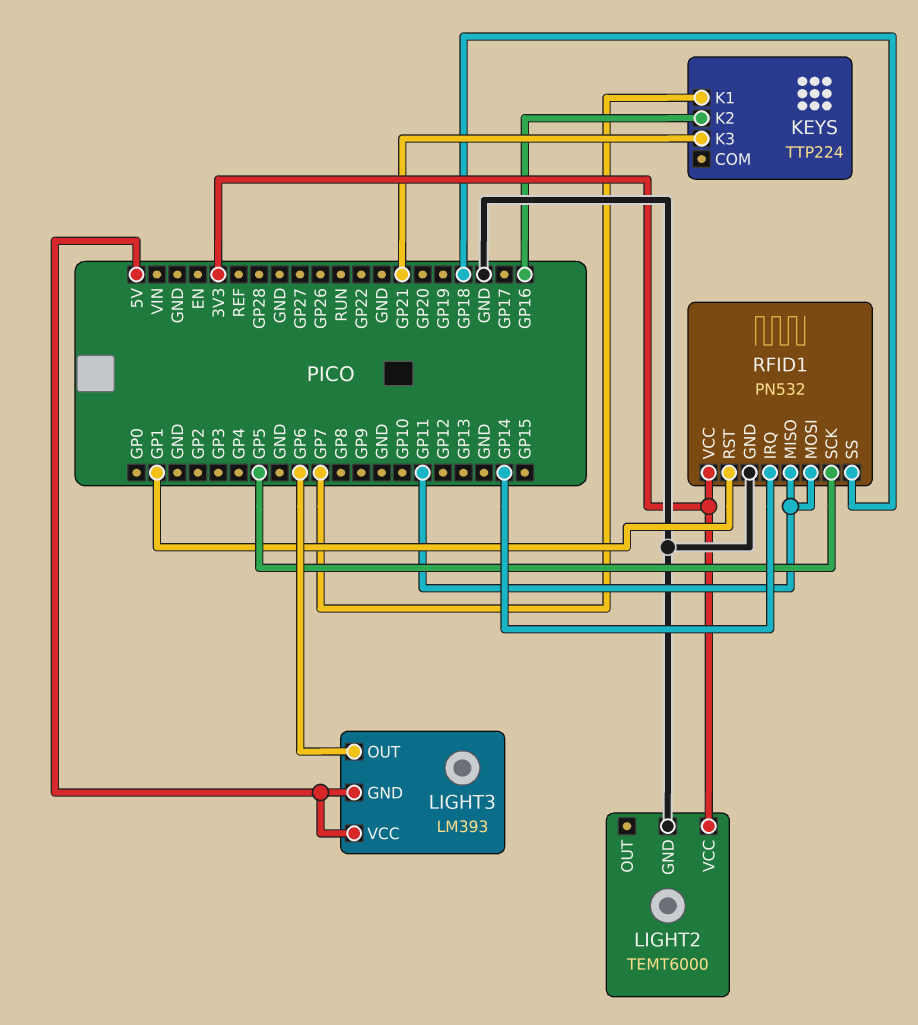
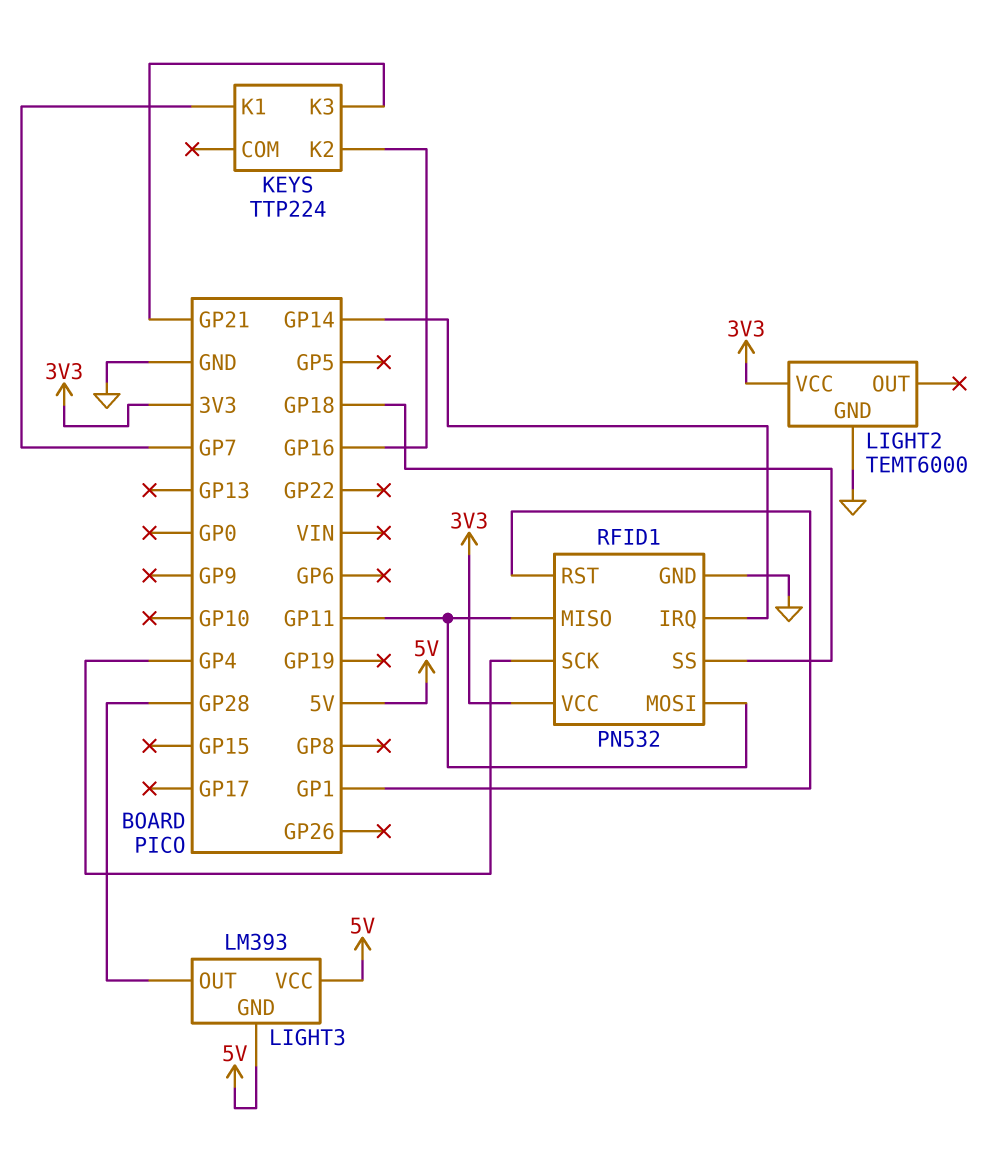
LIGHT3 pin OUT: GP6 -> GP28
RFID1 pin SCK: GP5 -> GP4

